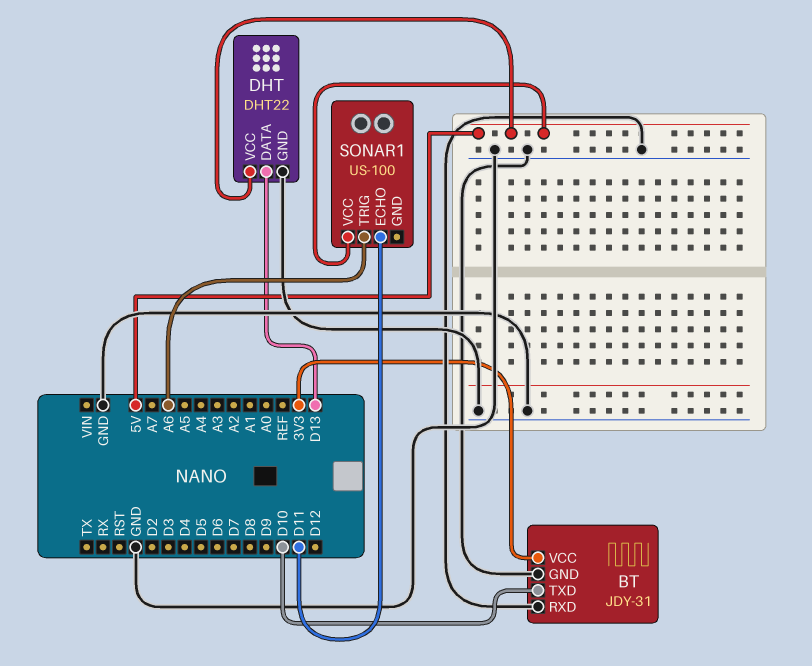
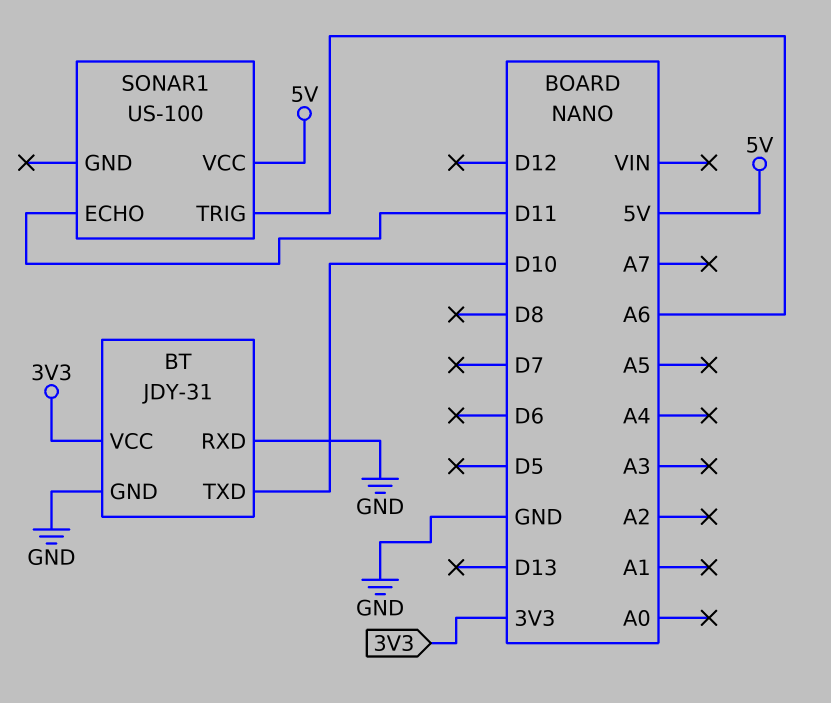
DHT: DHT22 -> none
DHT pin DATA: D13 -> none
DHT pin GND: GND -> none
DHT pin VCC: 5V -> none

